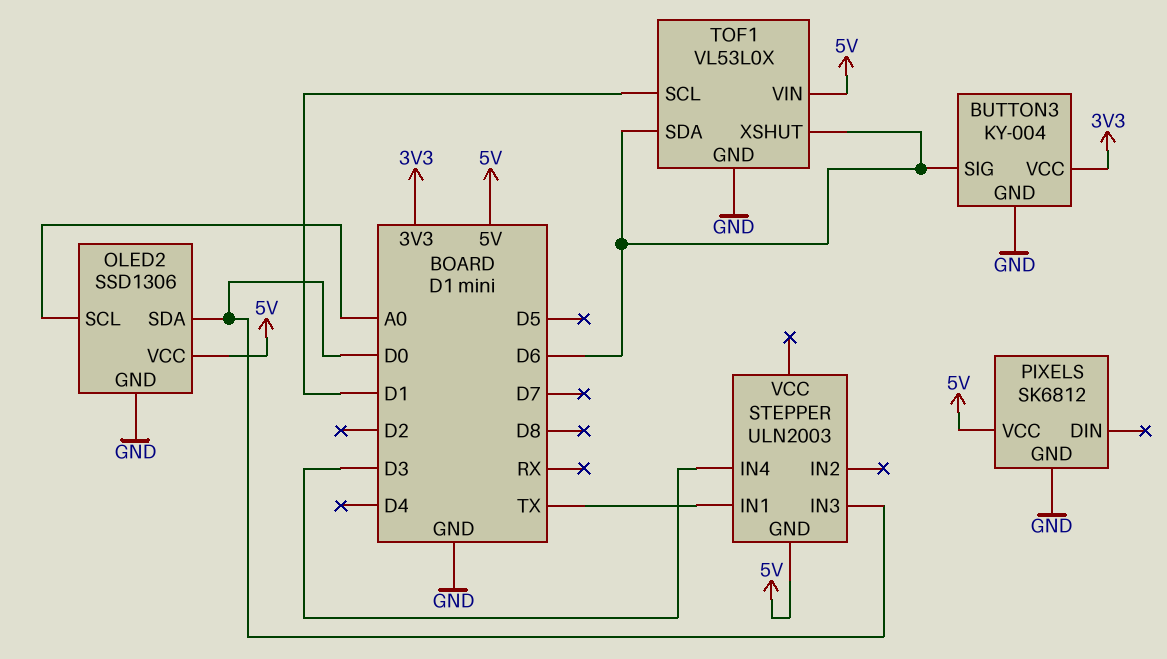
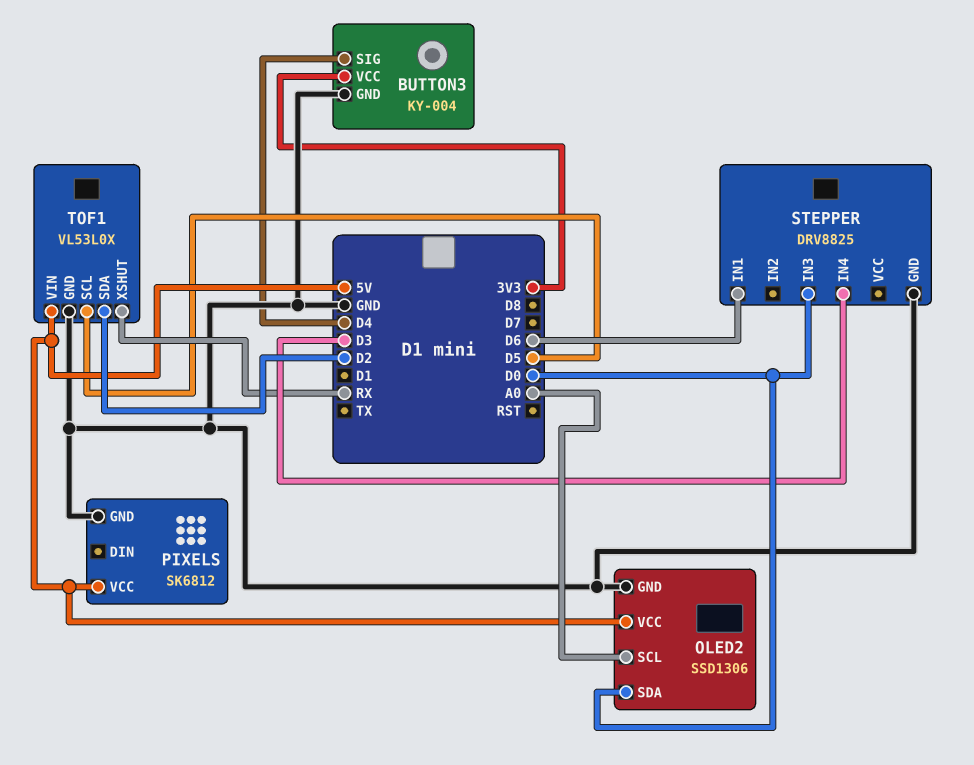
BUTTON3 pin SIG: D6 -> D4
STEPPER: ULN2003 -> DRV8825
STEPPER pin GND: 5V -> GND
STEPPER pin IN1: TX -> D6
TOF1 pin SCL: D1 -> D5
TOF1 pin SDA: D6 -> D2
TOF1 pin XSHUT: D6 -> RX

